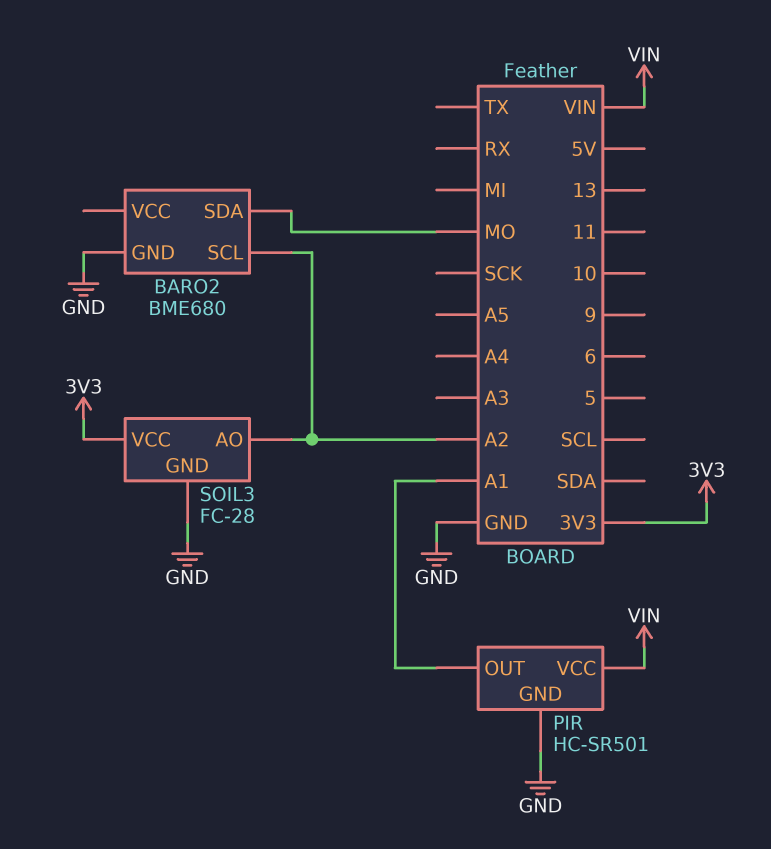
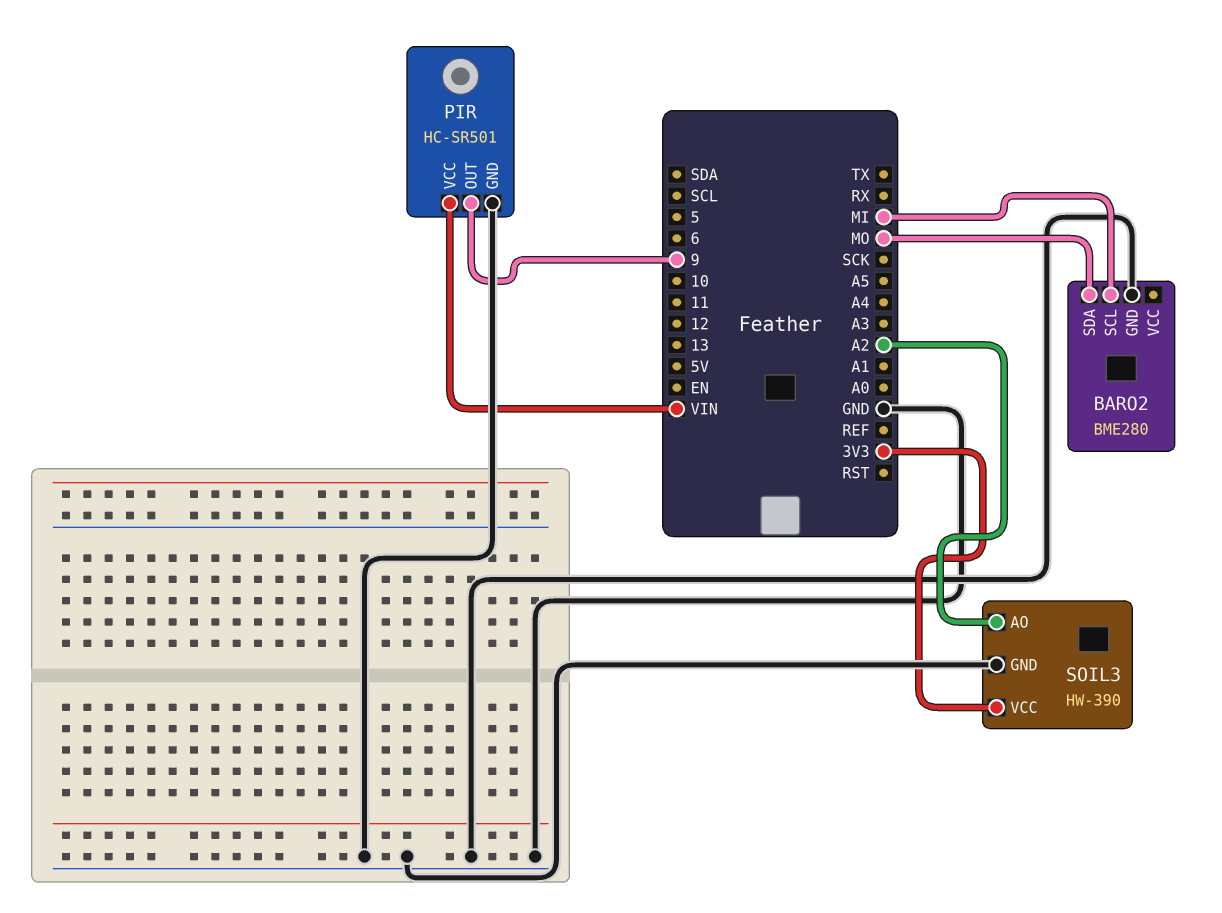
BARO2: BME680 -> BME280
BARO2 pin SCL: A2 -> MI
PIR pin OUT: A1 -> 9
SOIL3: FC-28 -> HW-390

